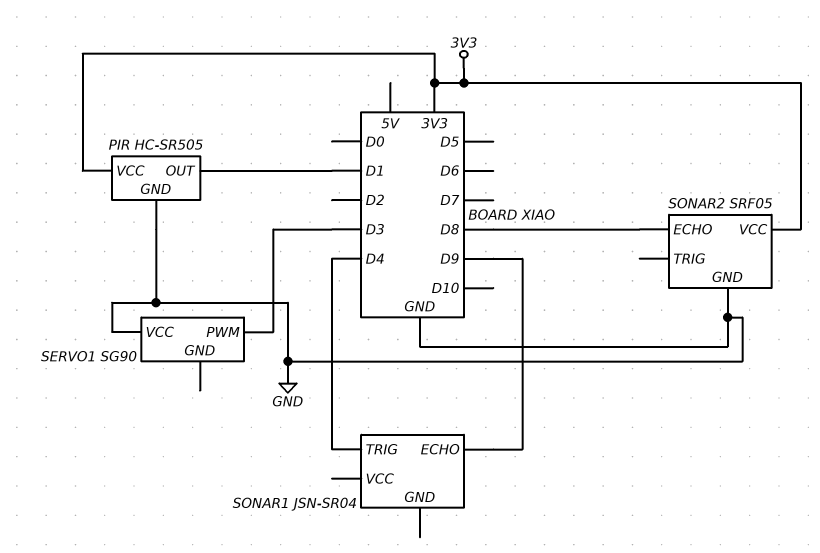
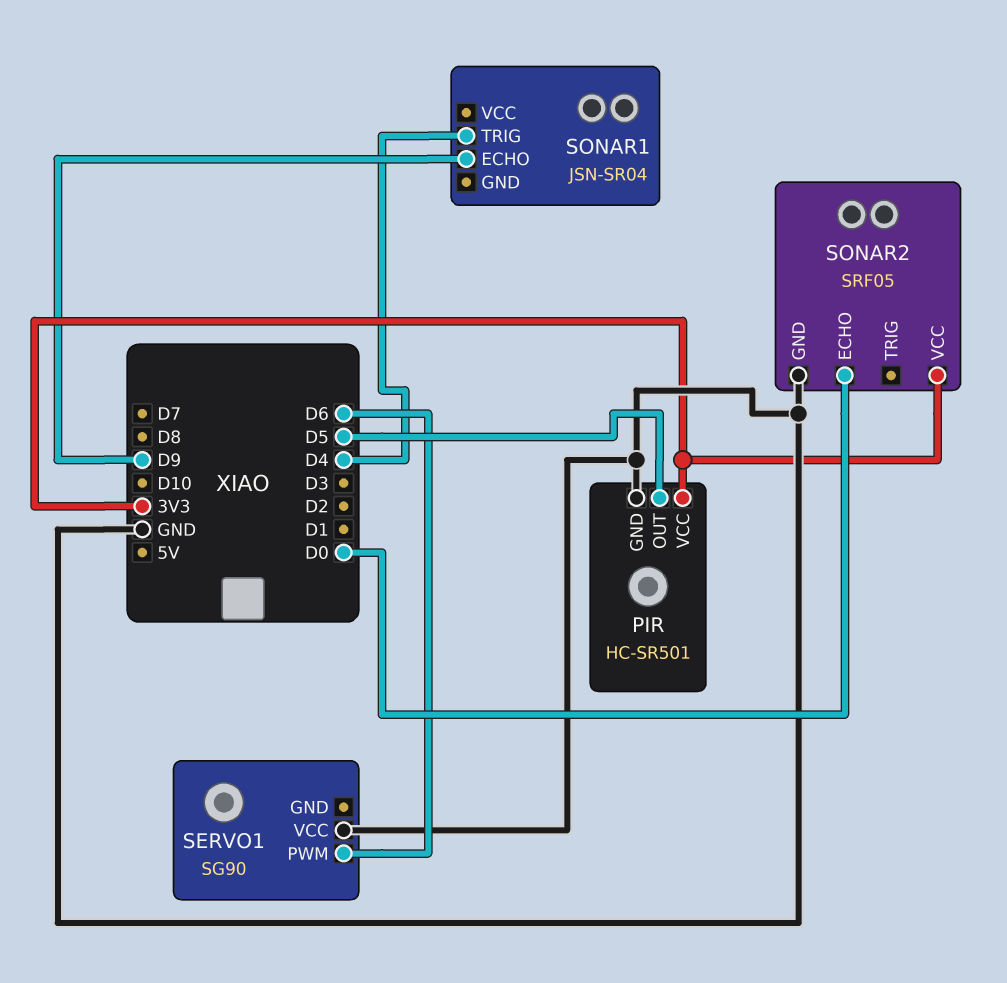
PIR: HC-SR505 -> HC-SR501
PIR pin OUT: D1 -> D5
SERVO1 pin PWM: D3 -> D6
SONAR2 pin ECHO: D8 -> D0

